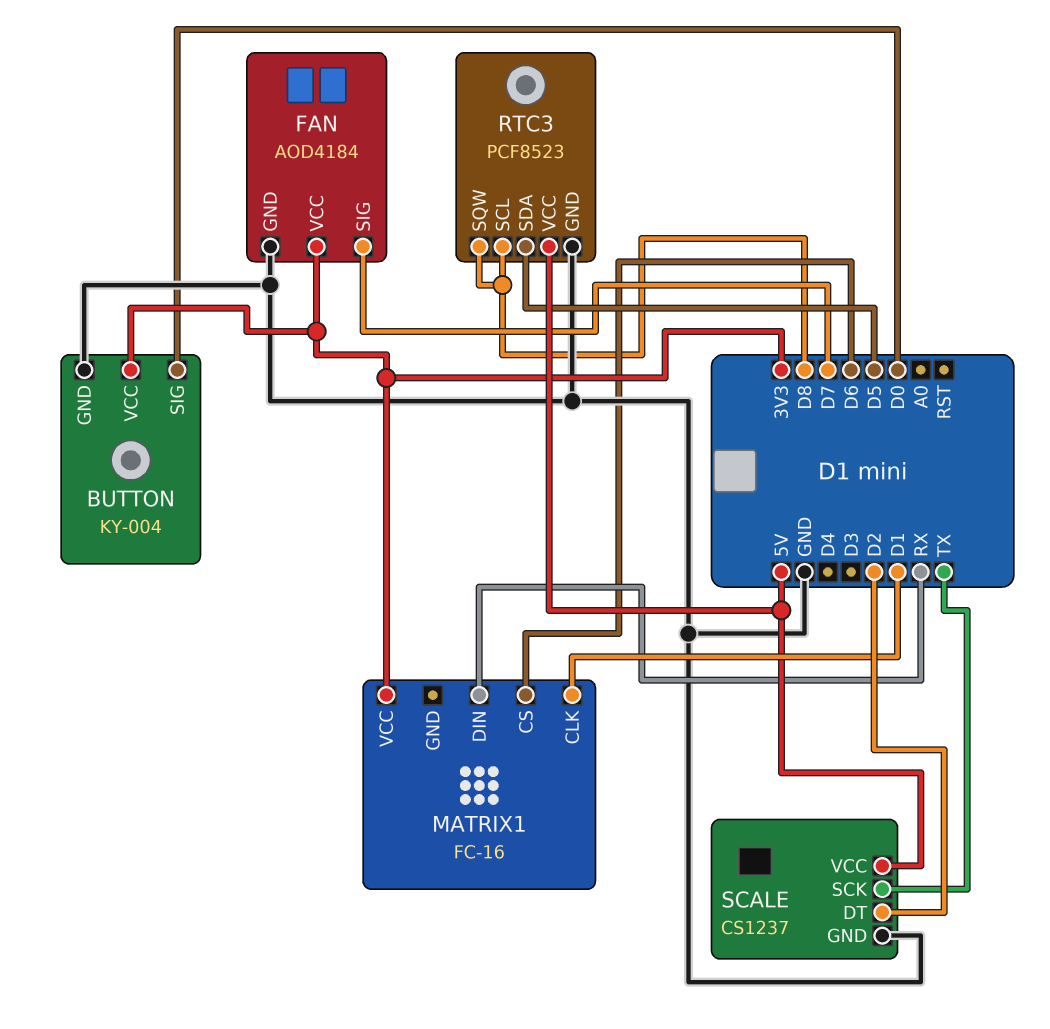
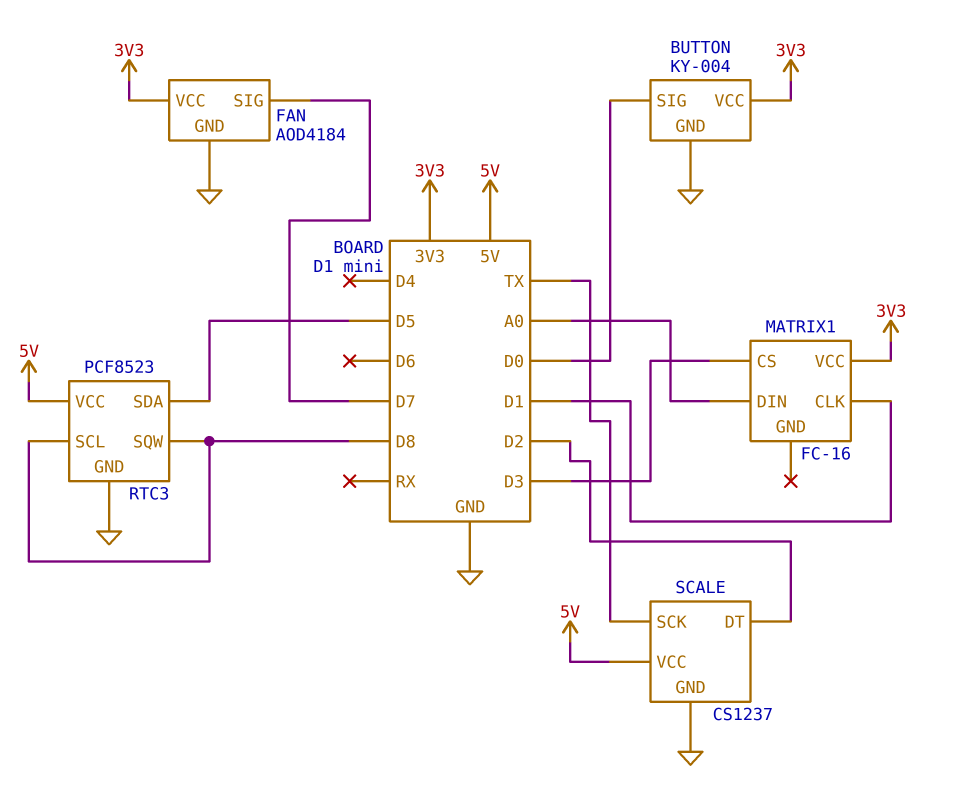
MATRIX1 pin CS: D6 -> D3
MATRIX1 pin DIN: RX -> A0

